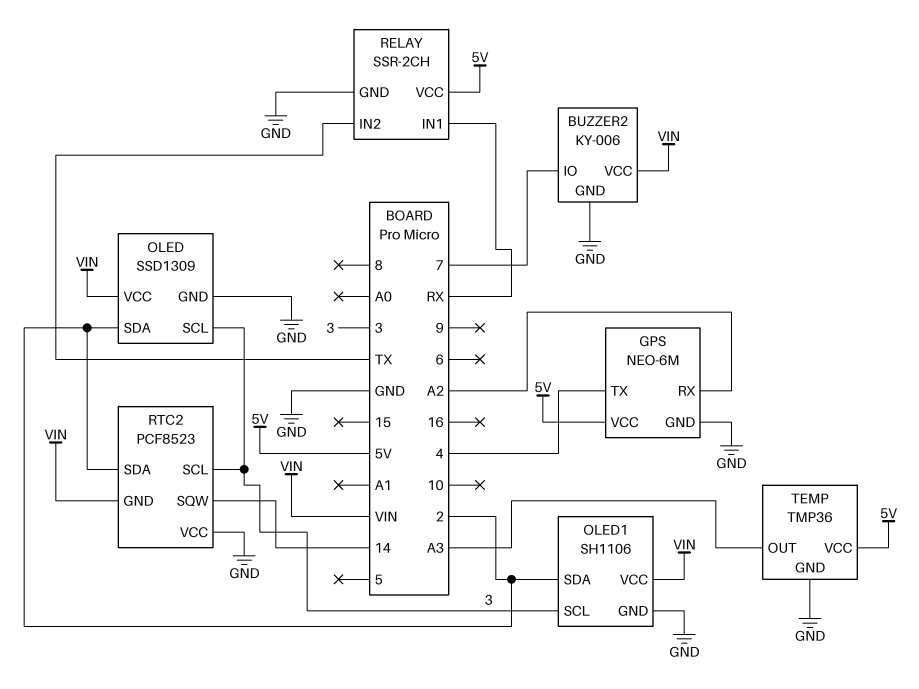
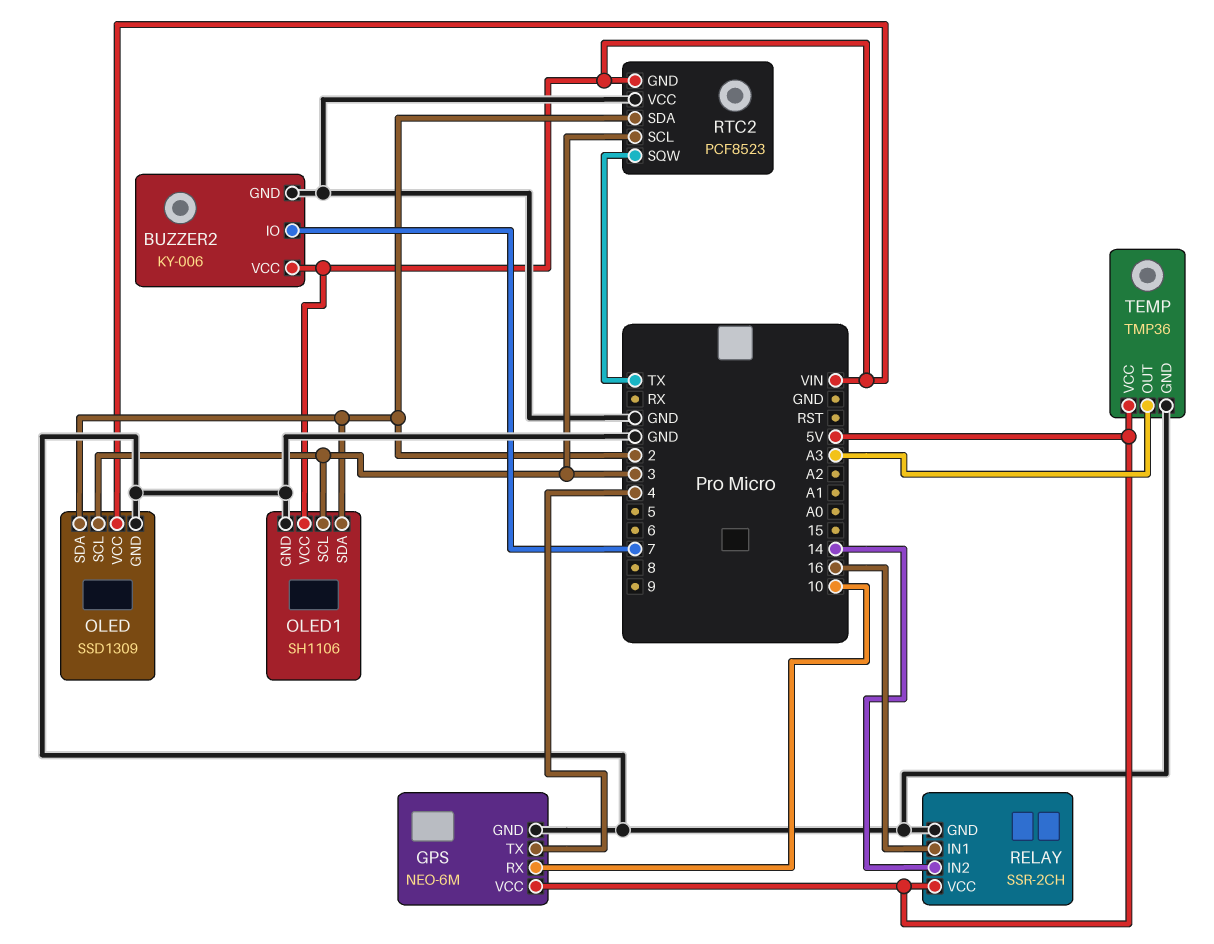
GPS pin RX: A2 -> 10
RELAY pin IN1: RX -> 16
RELAY pin IN2: TX -> 14
RTC2 pin SQW: 14 -> TX

